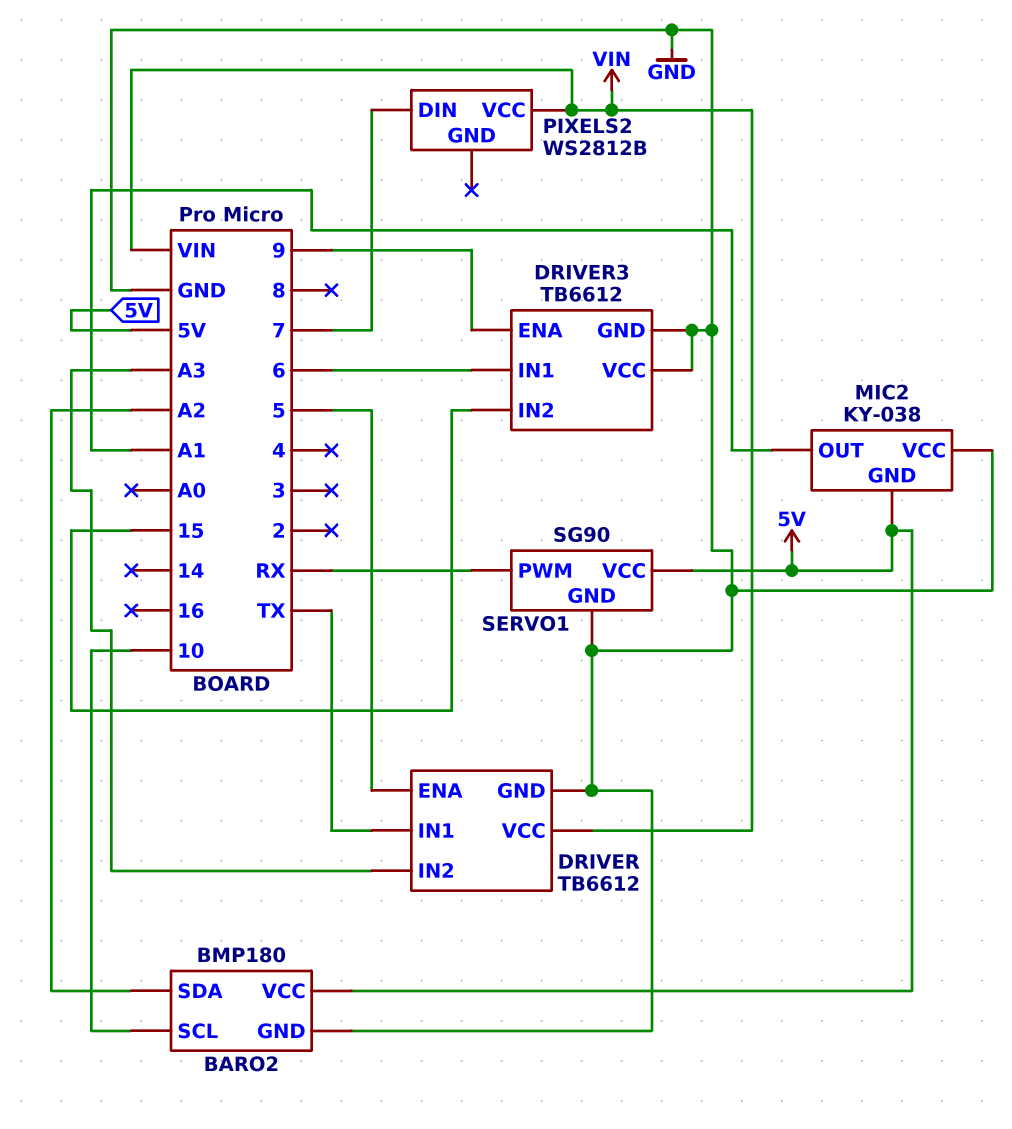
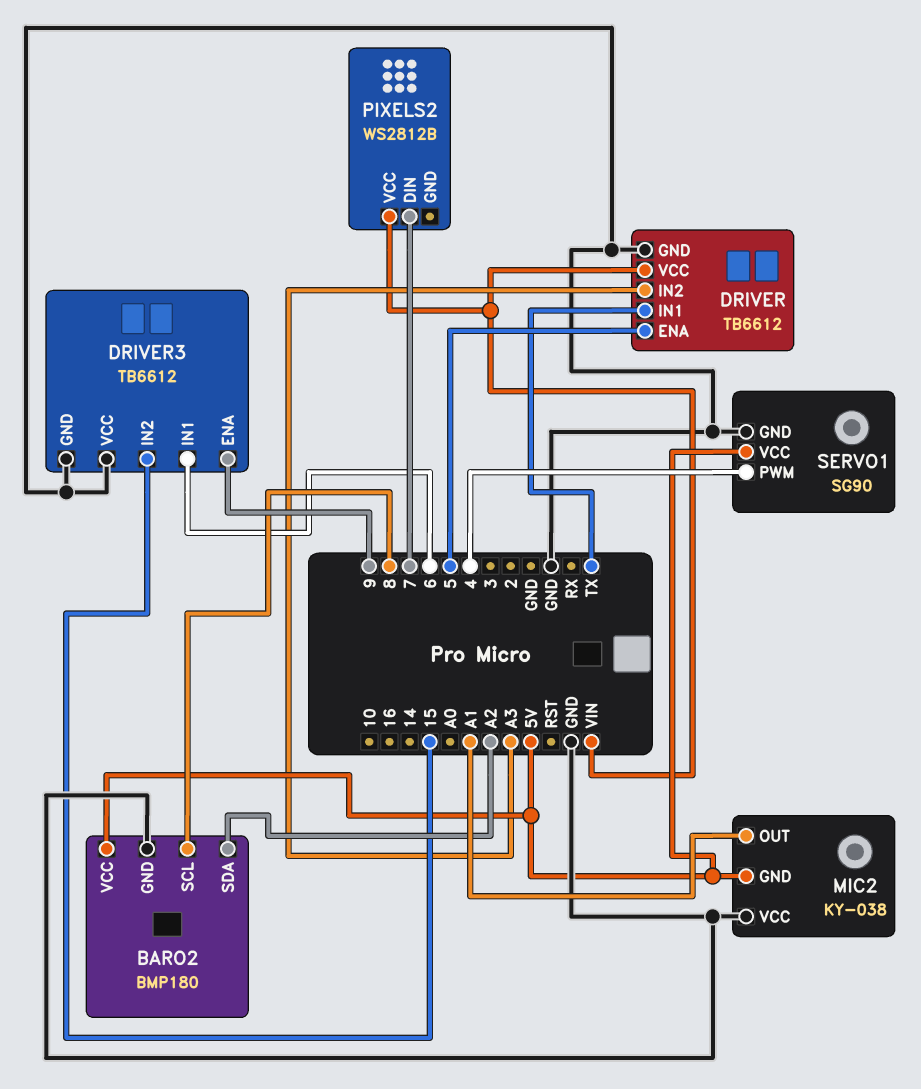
BARO2 pin SCL: 10 -> 8
SERVO1 pin PWM: RX -> 4

